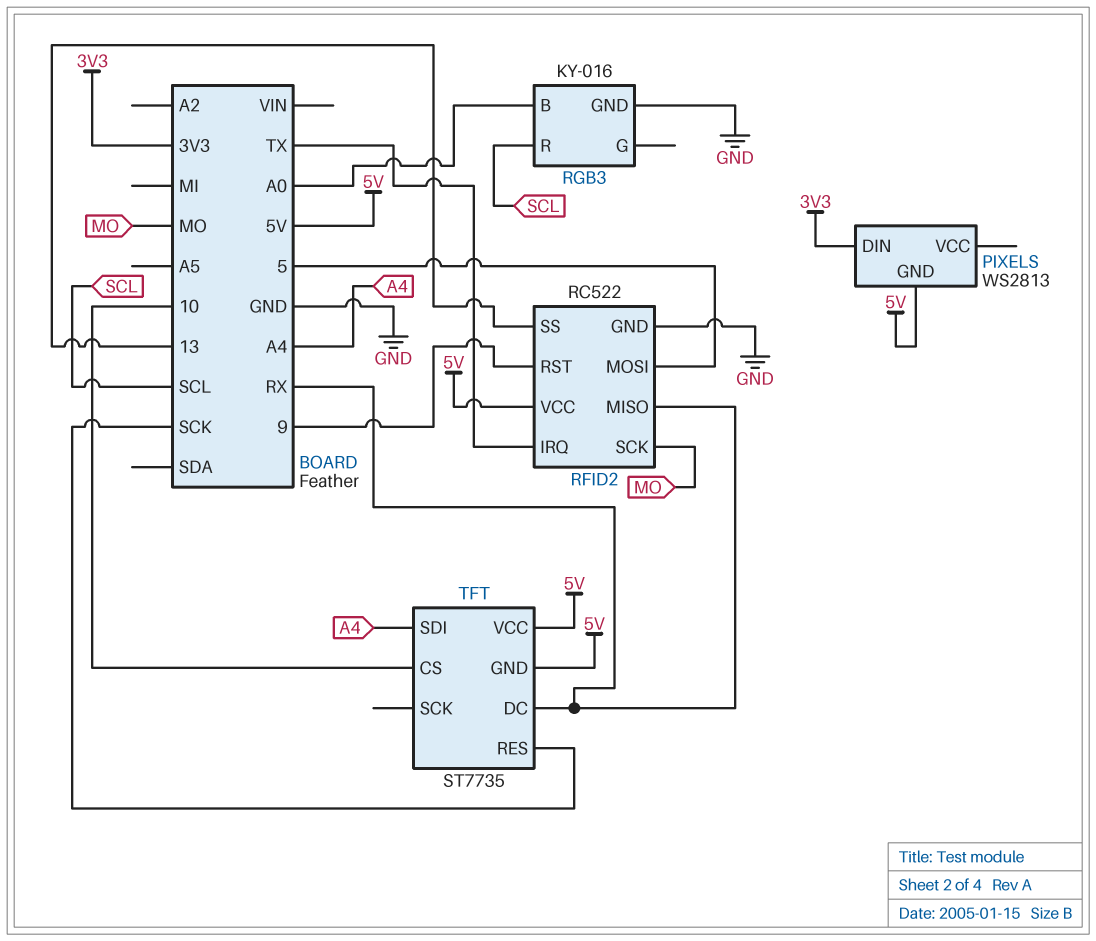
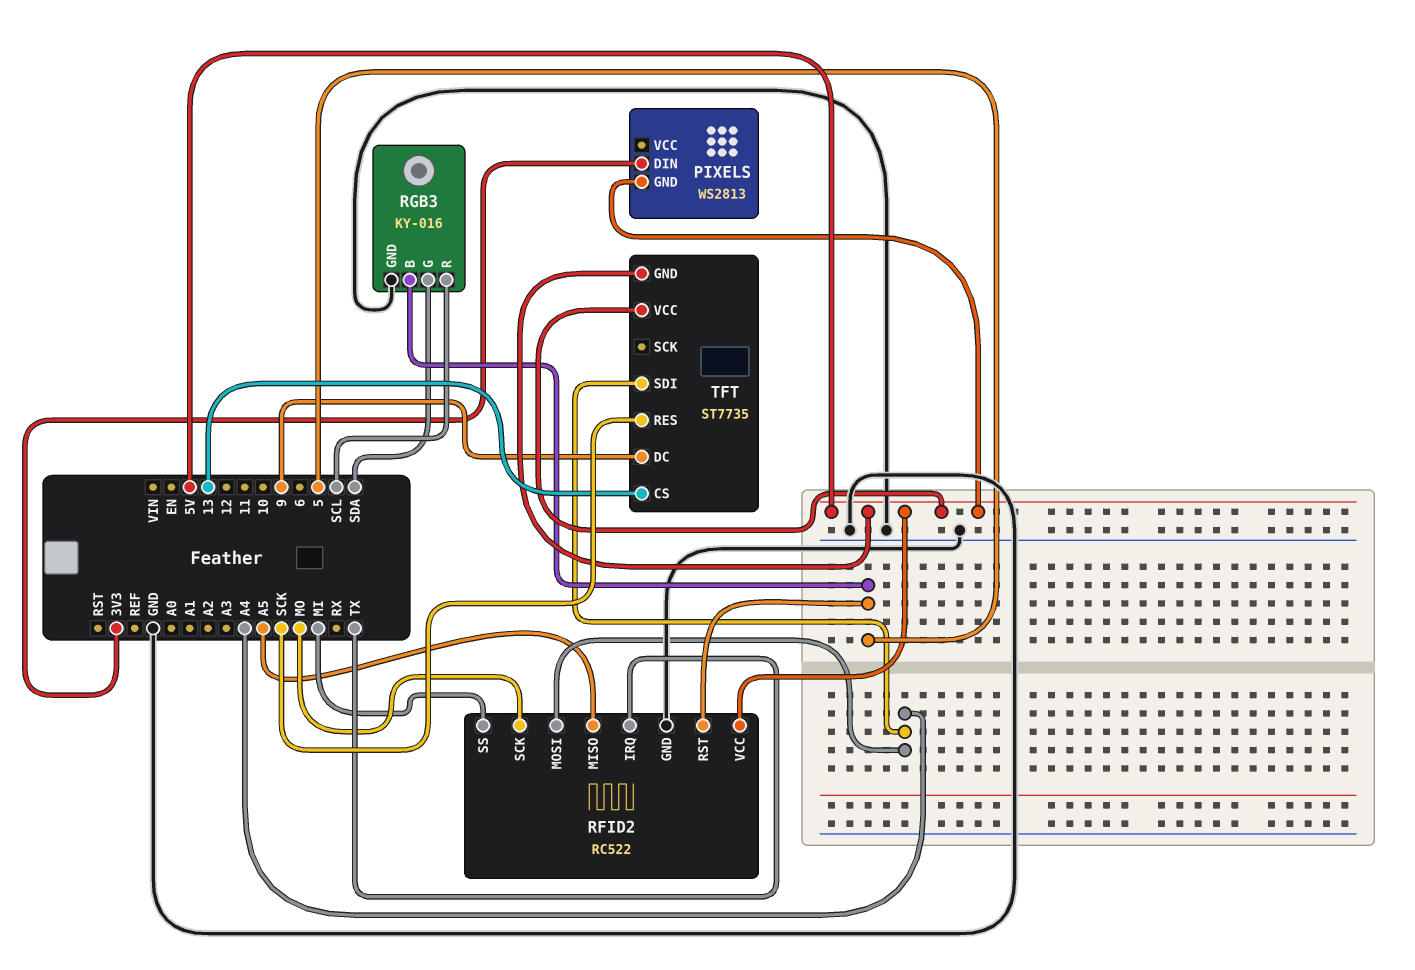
RFID2 pin MISO: RX -> A5
RFID2 pin MOSI: 5 -> A4
RFID2 pin RST: 9 -> 5
RFID2 pin SS: 13 -> MI
RGB3 pin B: A0 -> 5
RGB3 pin G: none -> SDA
TFT pin CS: 10 -> 13
TFT pin DC: RX -> 9

